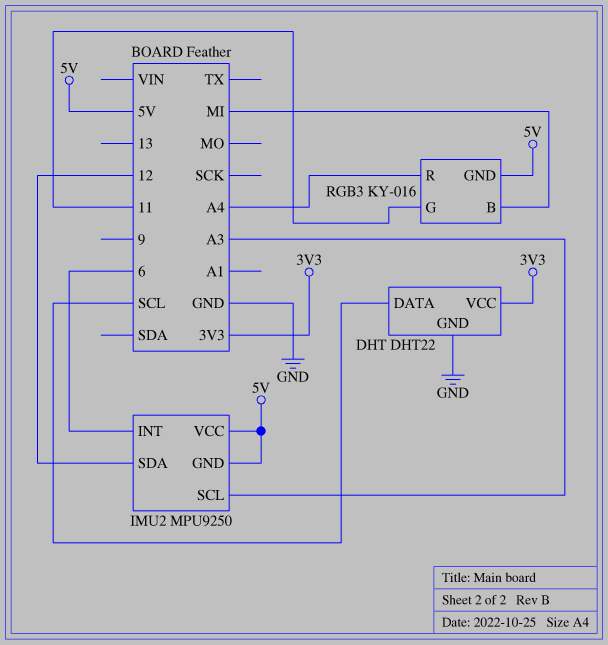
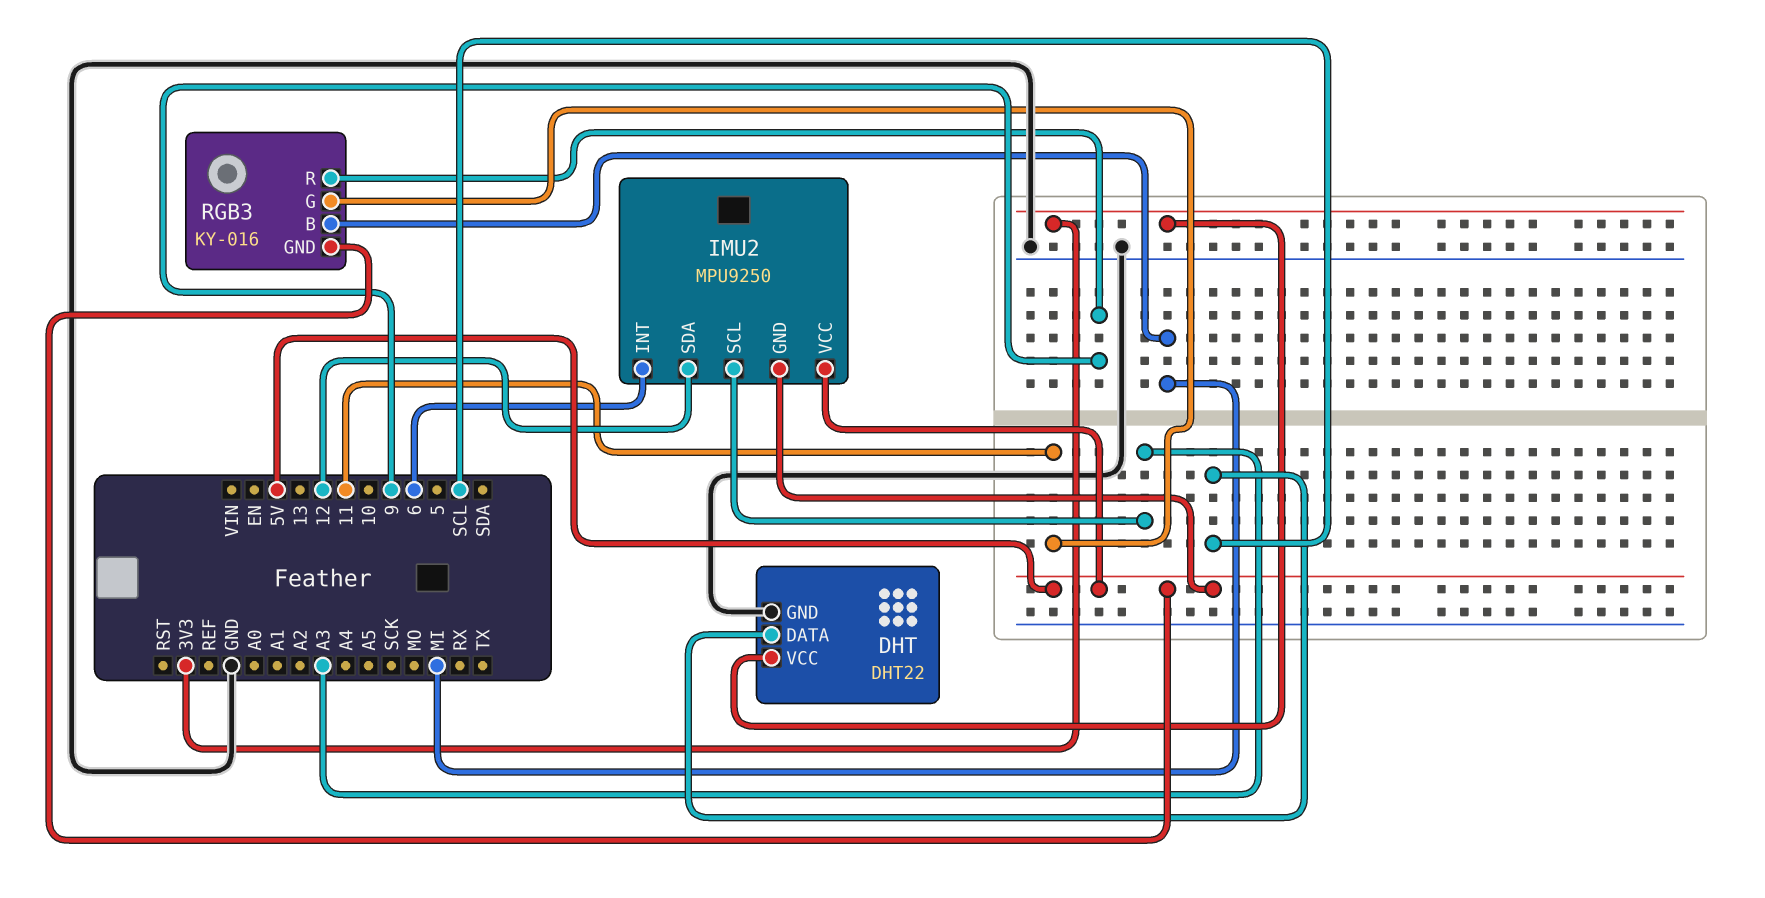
RGB3 pin R: A4 -> 9

